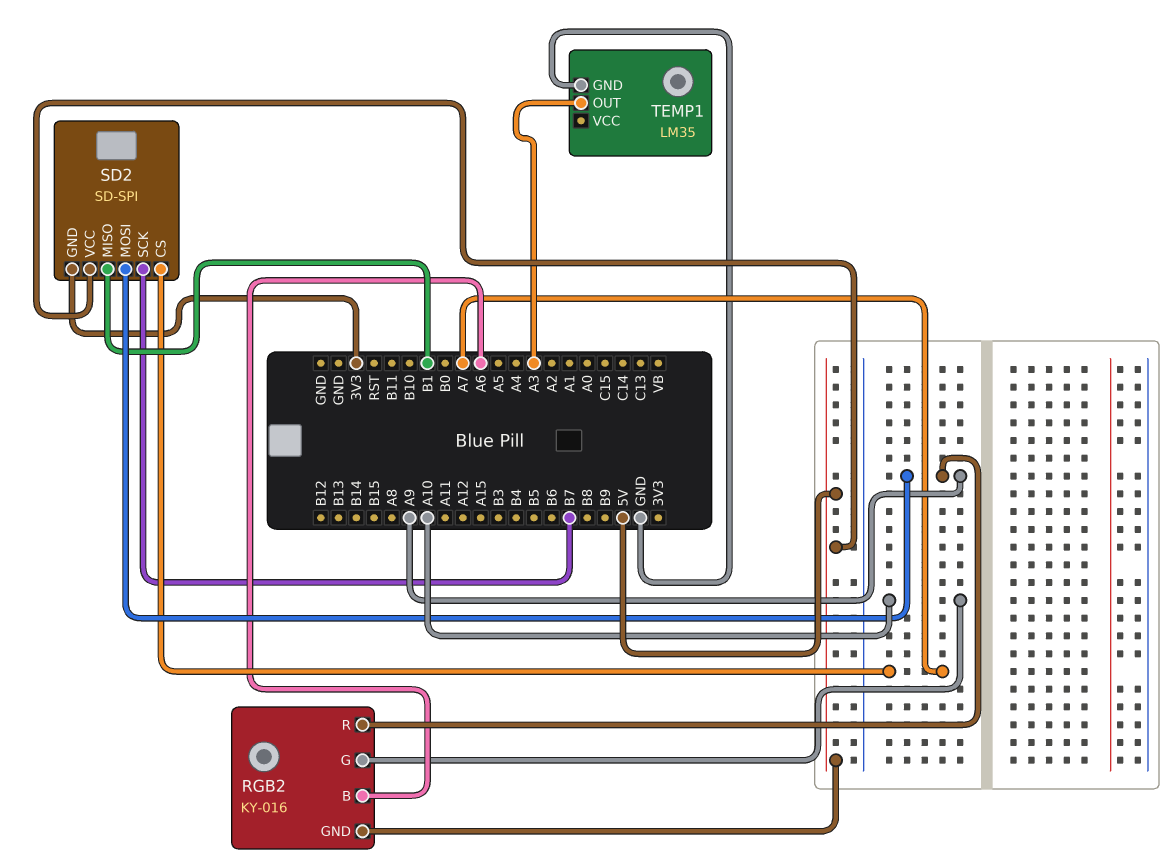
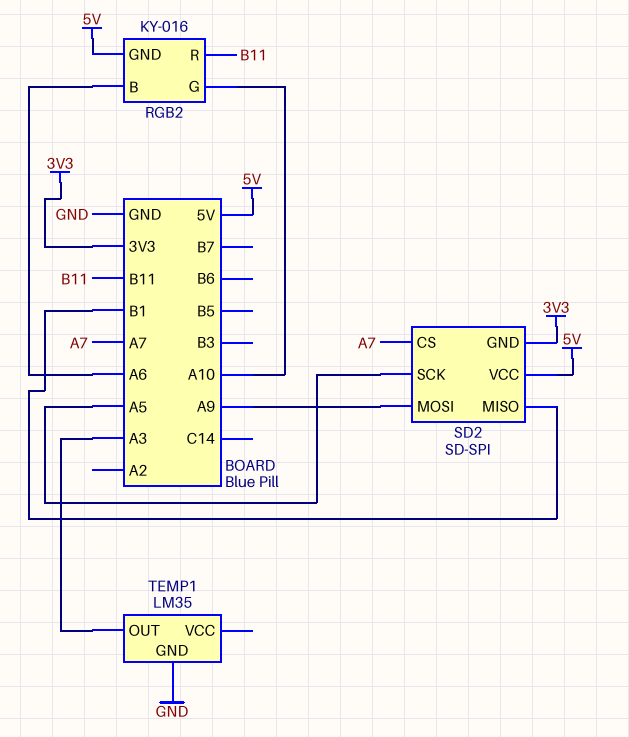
RGB2 pin R: A9 -> B11
SD2 pin SCK: B7 -> A5

